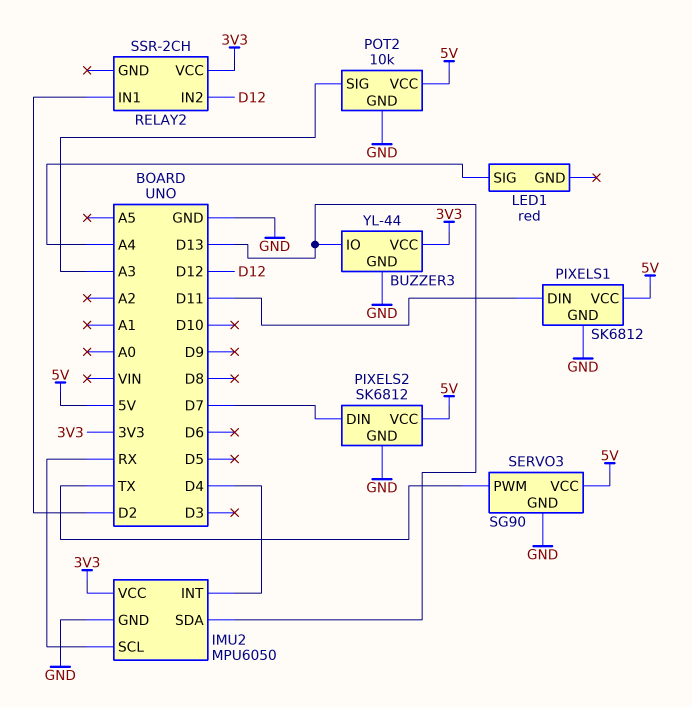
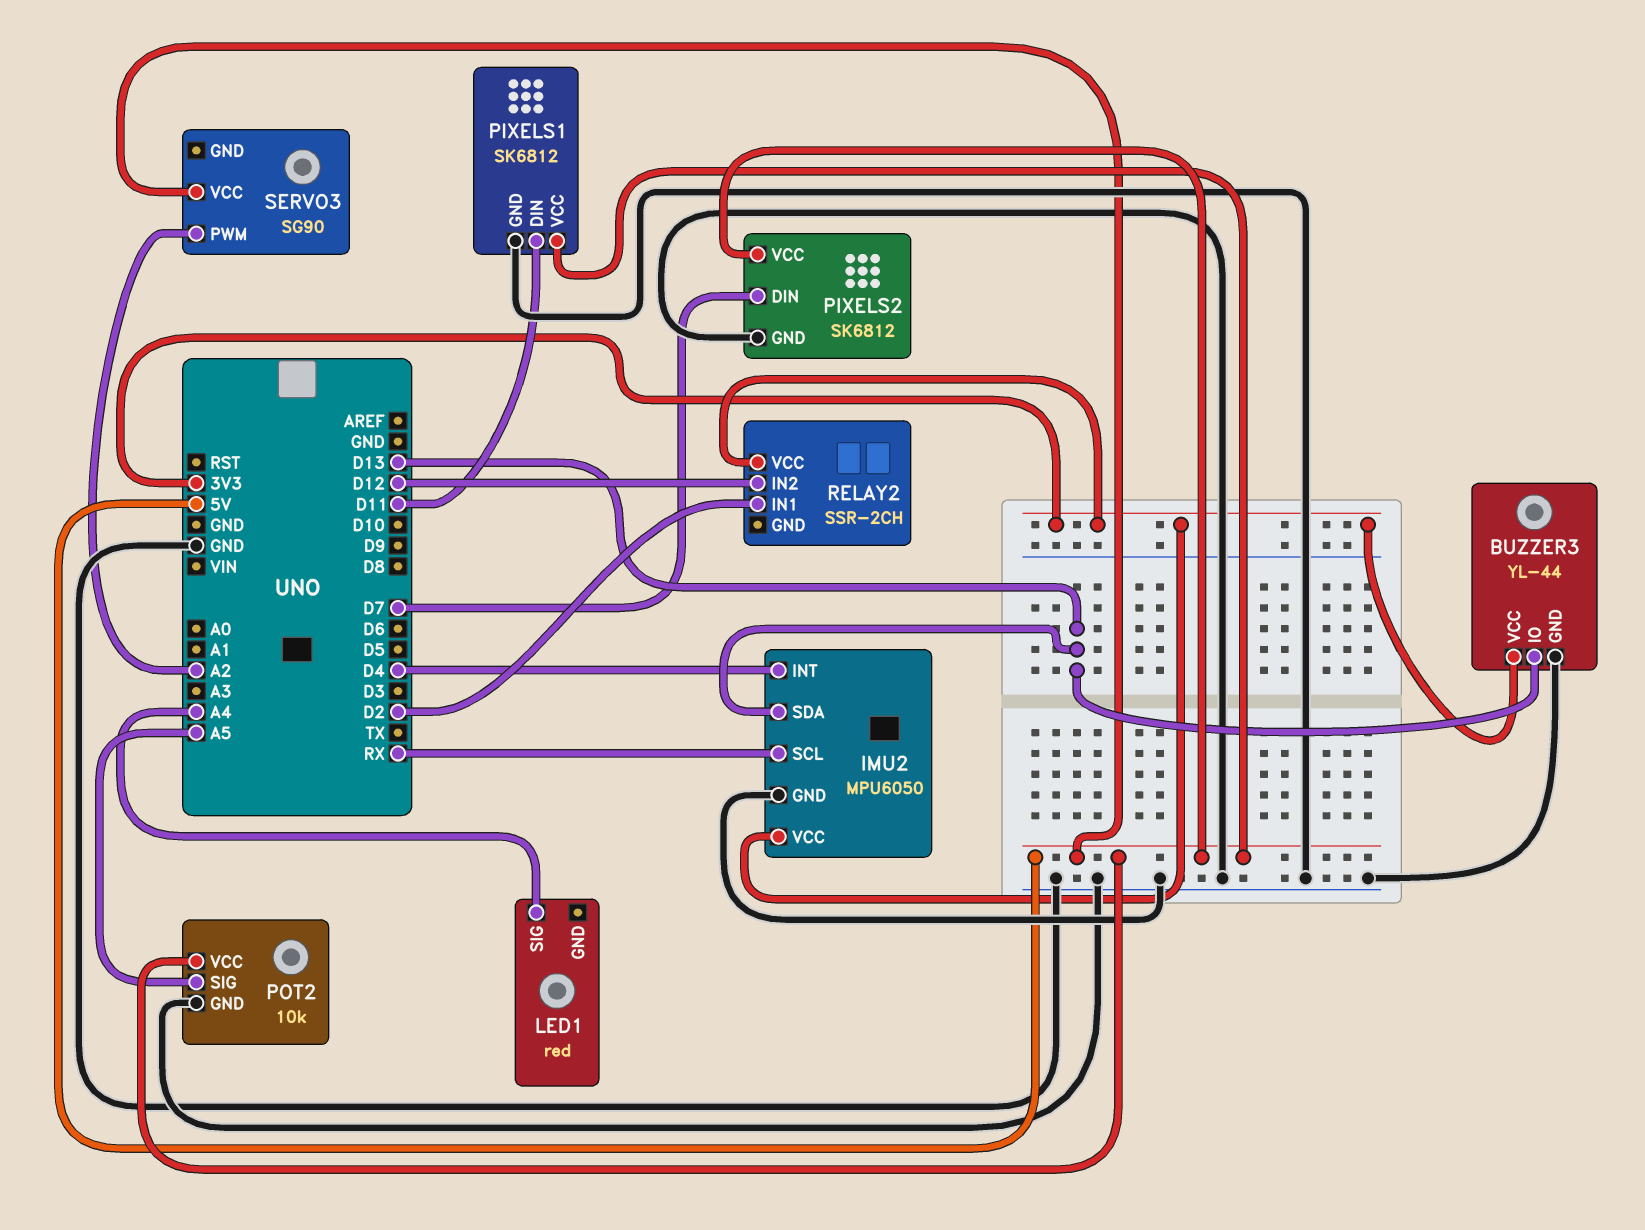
POT2 pin SIG: A3 -> A5
SERVO3 pin GND: GND -> none
SERVO3 pin PWM: TX -> A2

